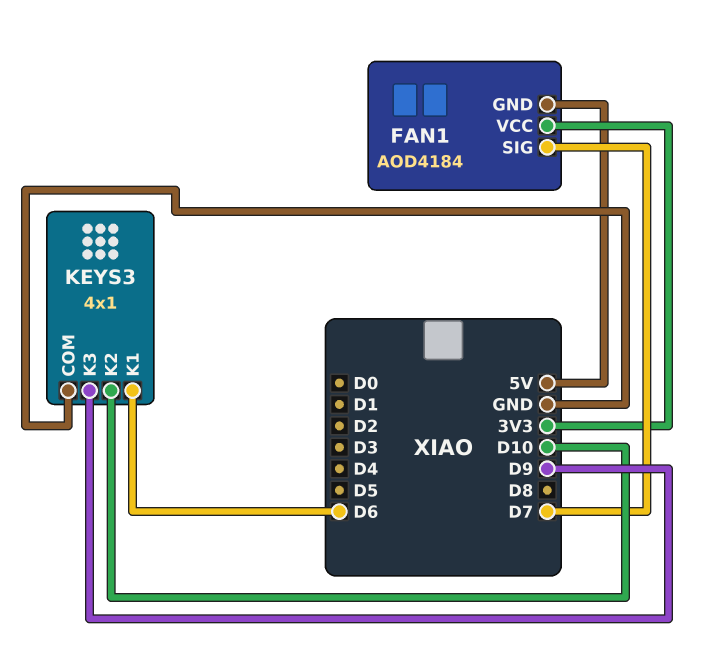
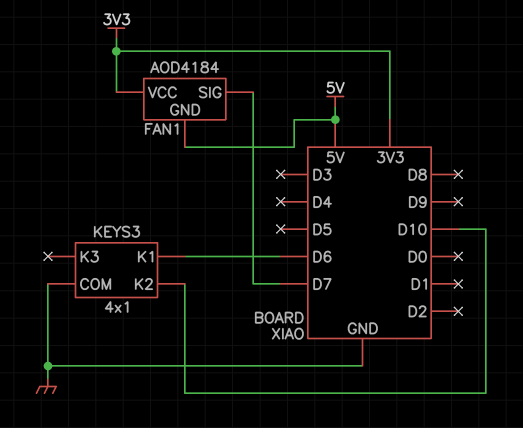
KEYS3 pin K3: D9 -> none

